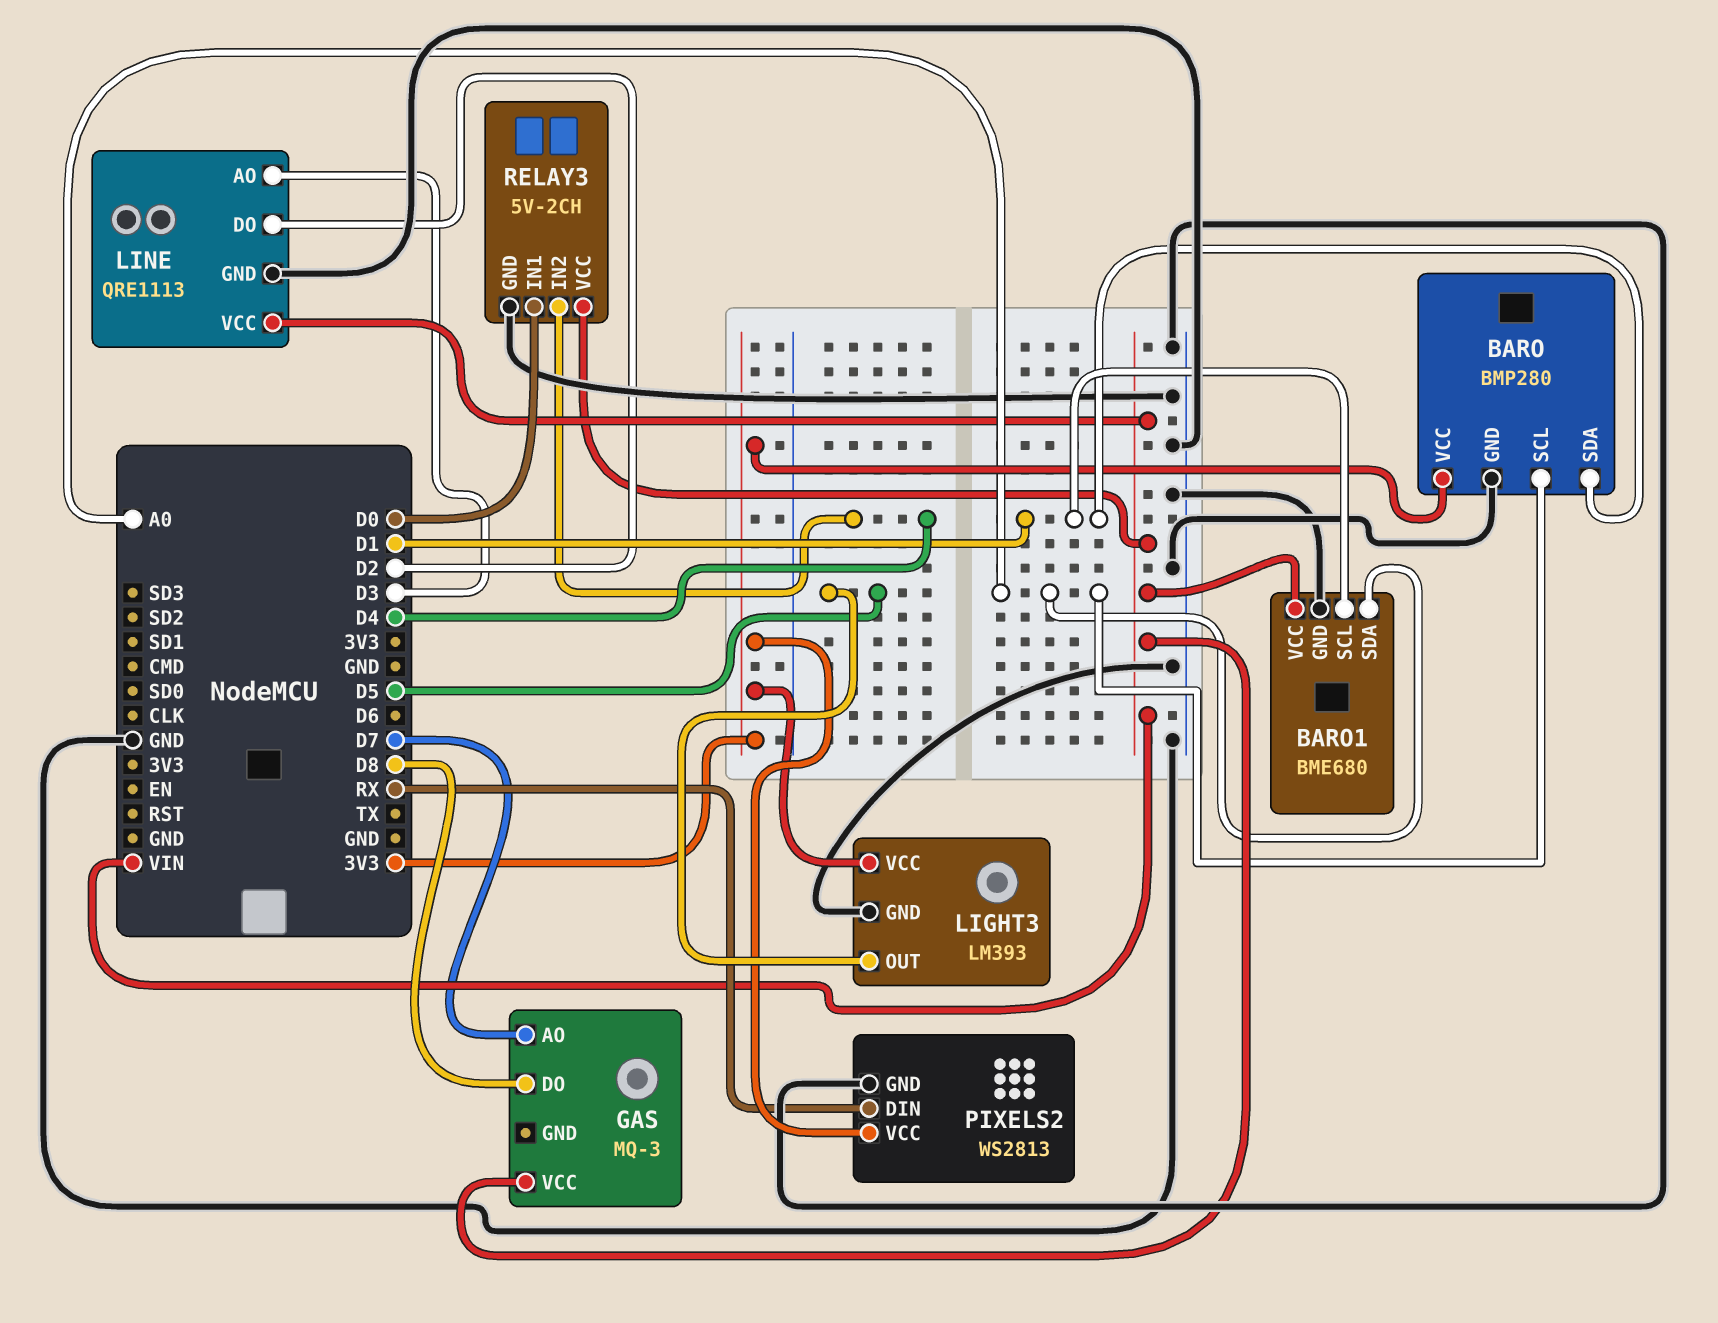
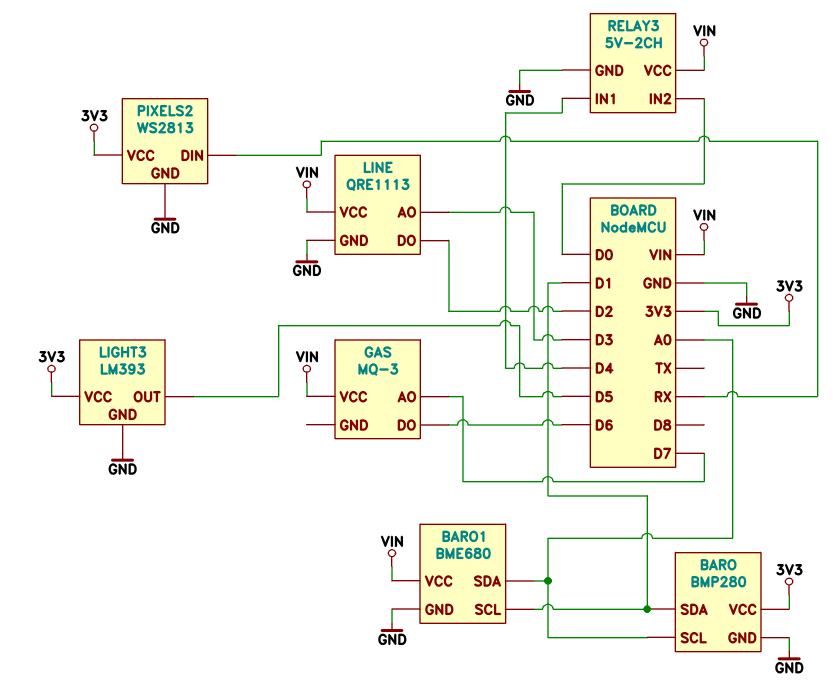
GAS pin DO: D8 -> D6
RELAY3 pin IN1: D0 -> D4
RELAY3 pin IN2: D4 -> D0

